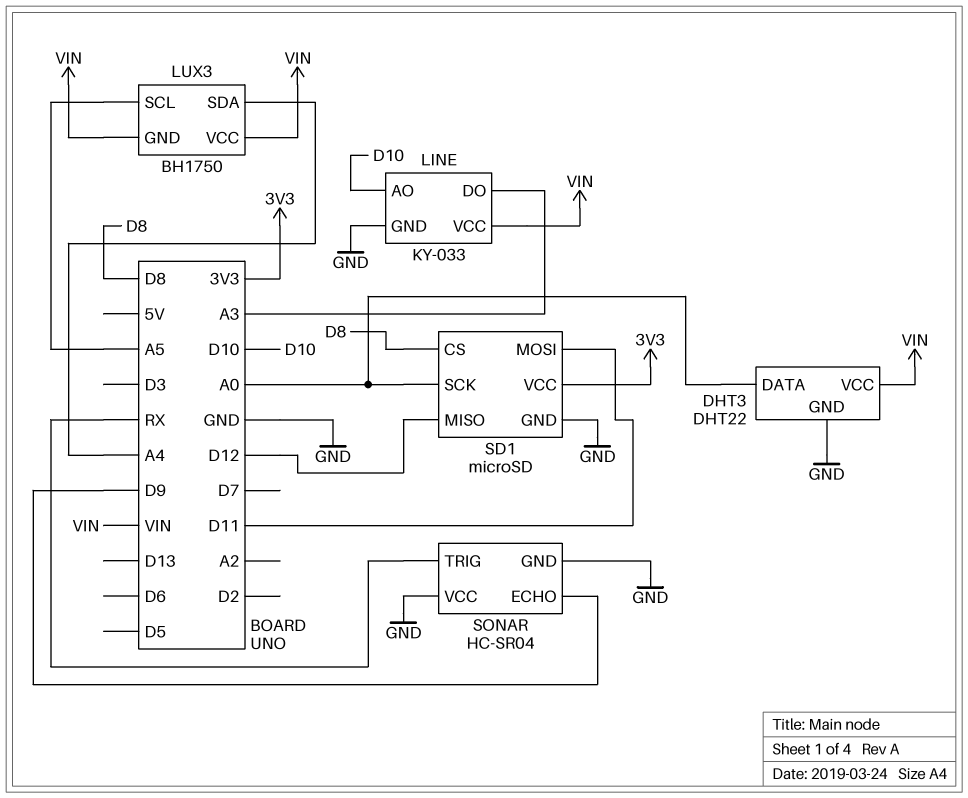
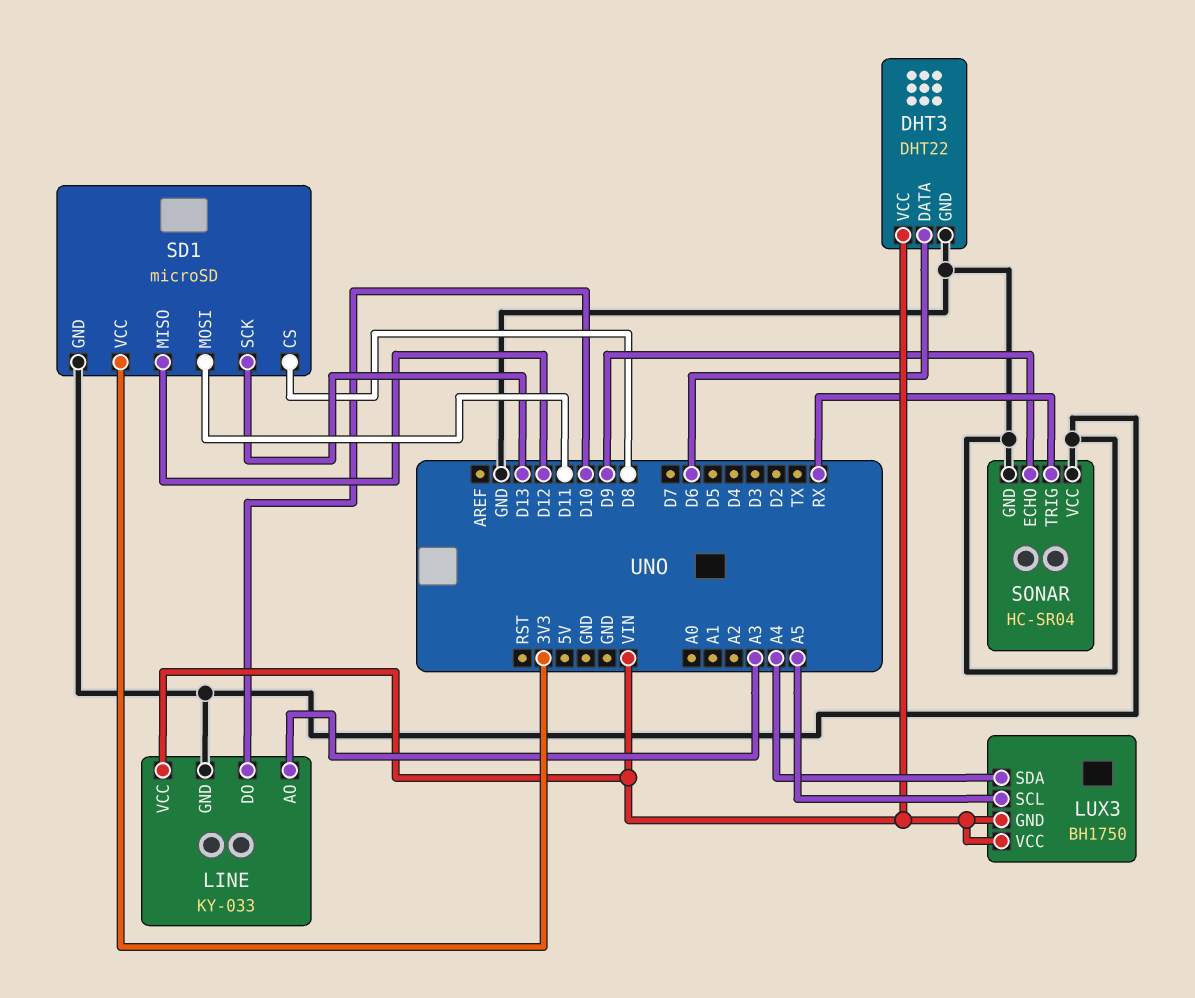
DHT3 pin DATA: A0 -> D6
LINE pin AO: D10 -> A3
LINE pin DO: A3 -> D10
SD1 pin SCK: A0 -> D13

